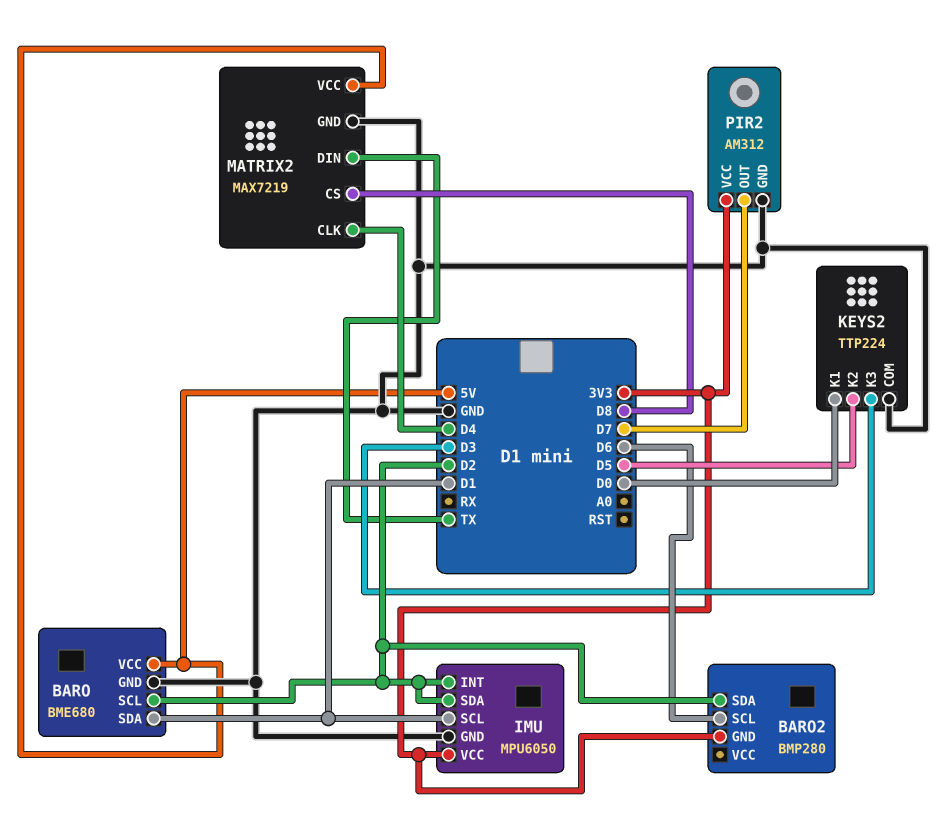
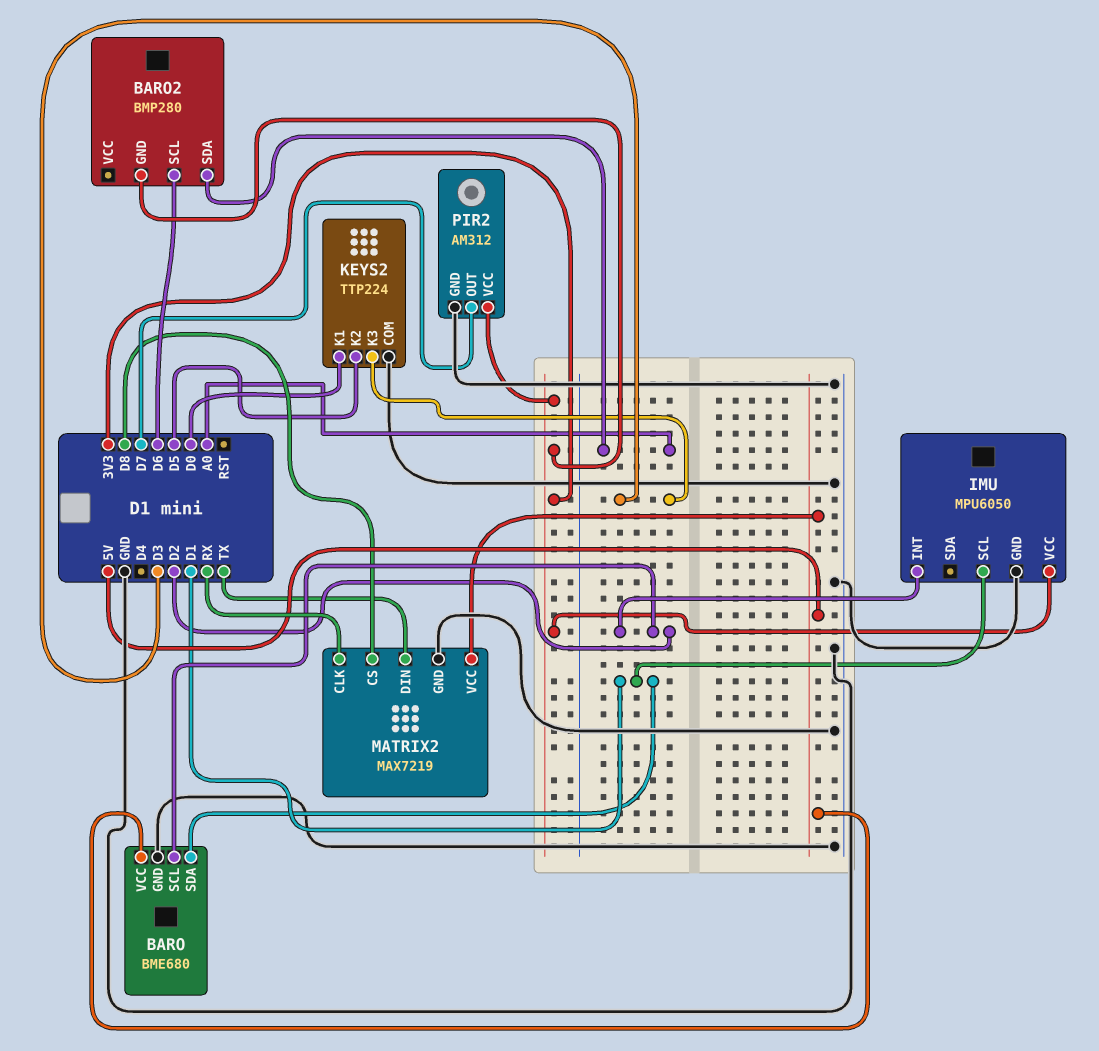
BARO2 pin SDA: D2 -> A0
IMU pin SDA: D2 -> none
MATRIX2 pin CLK: D4 -> RX

